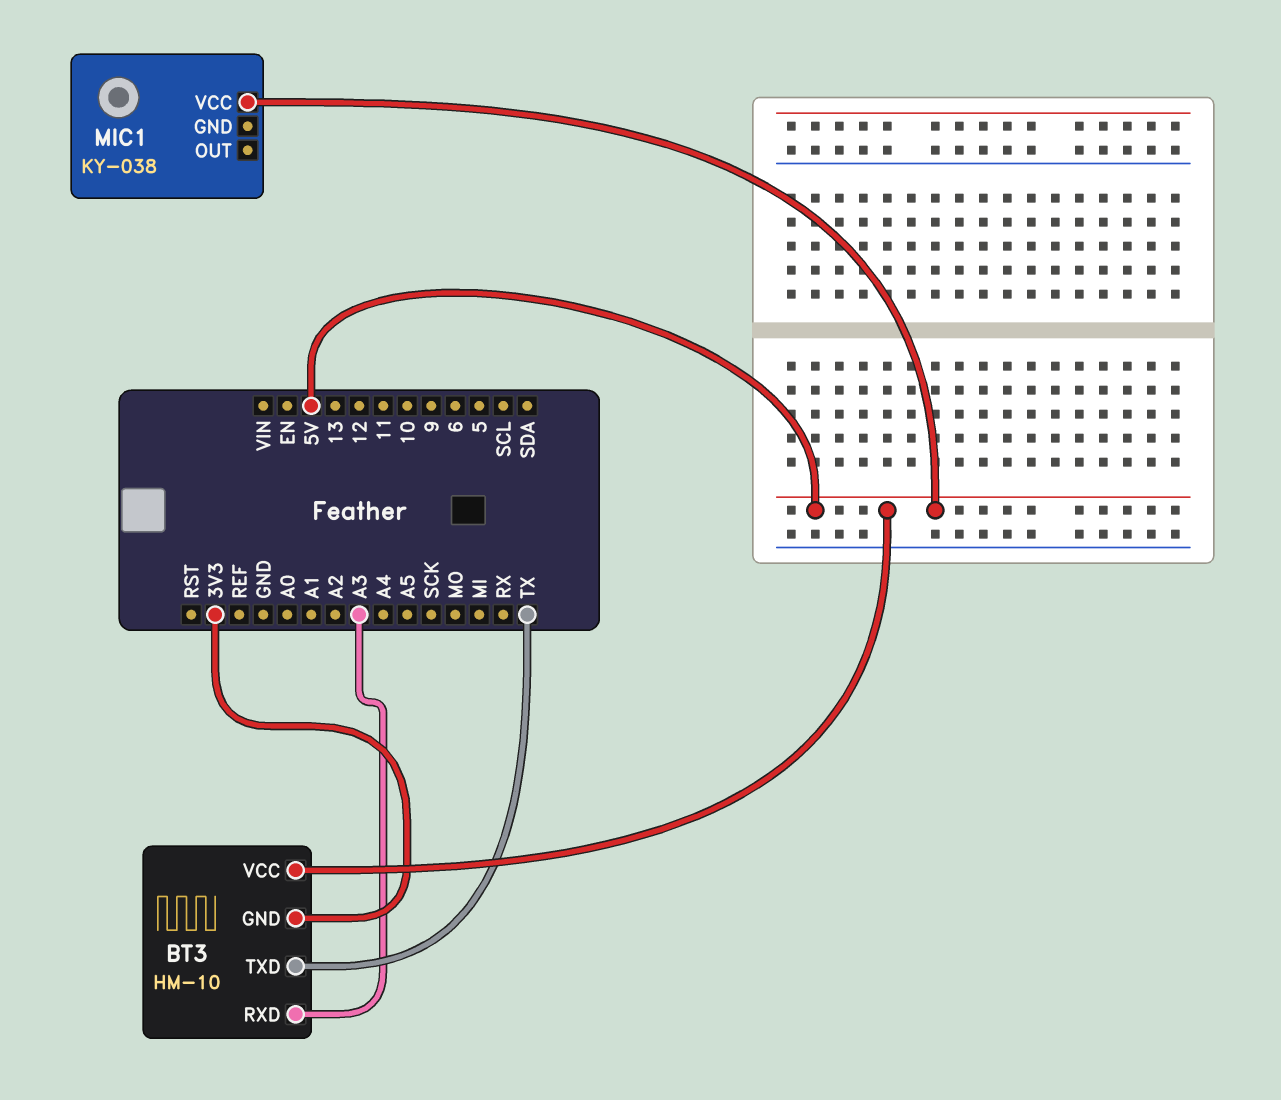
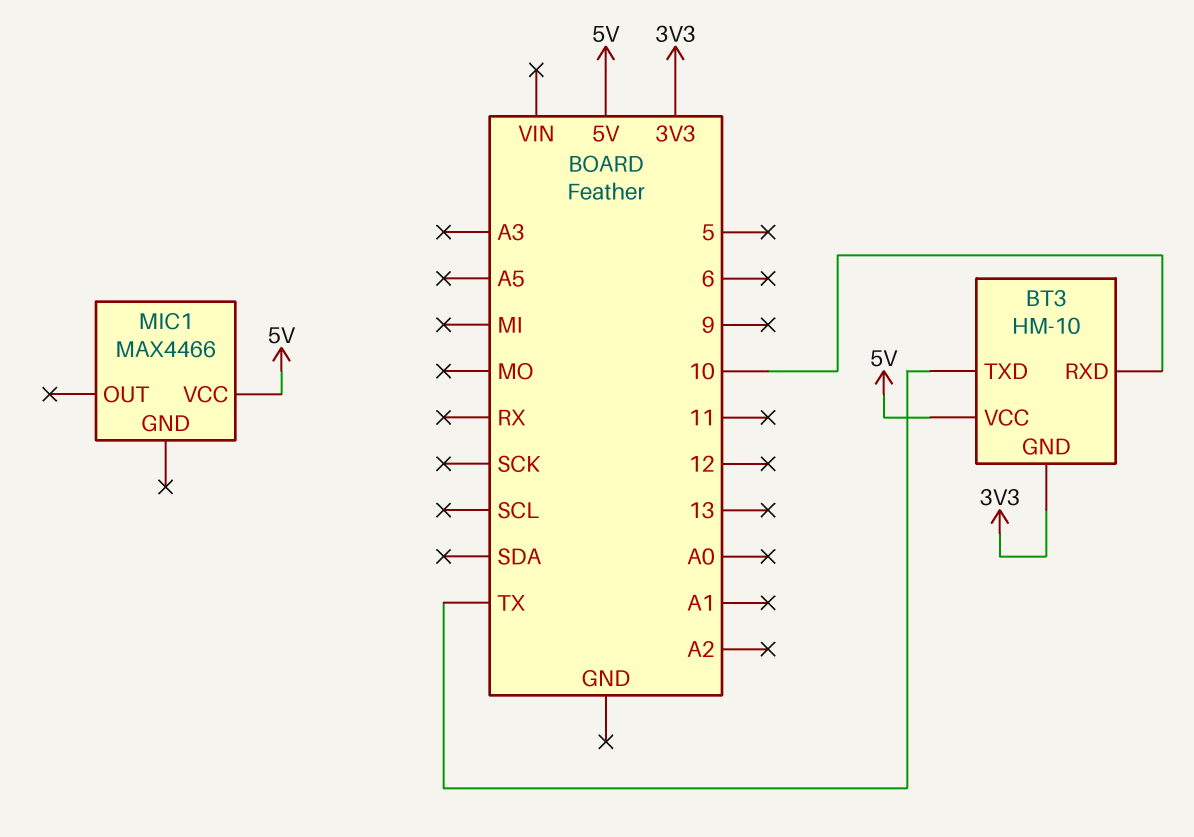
BT3 pin RXD: A3 -> 10
MIC1: KY-038 -> MAX4466

